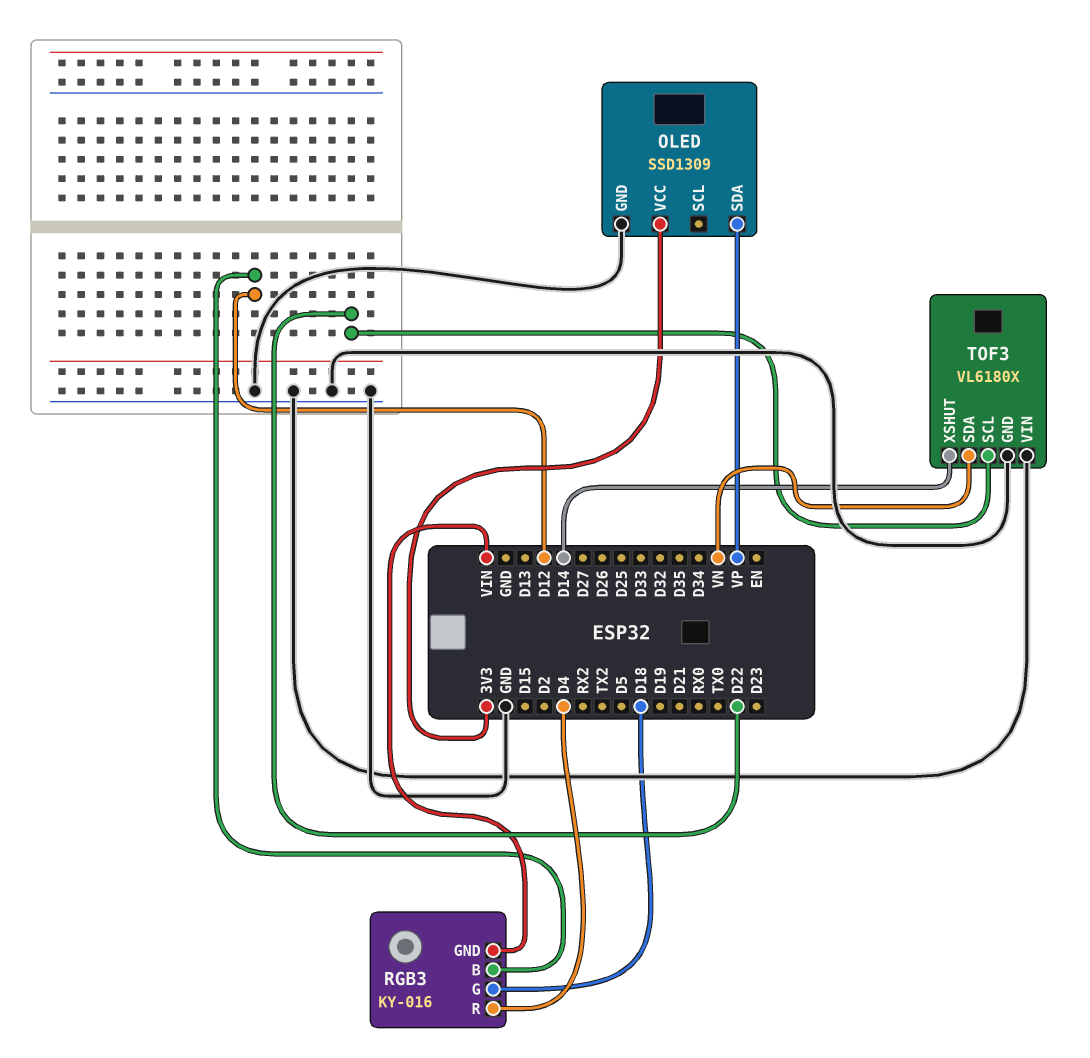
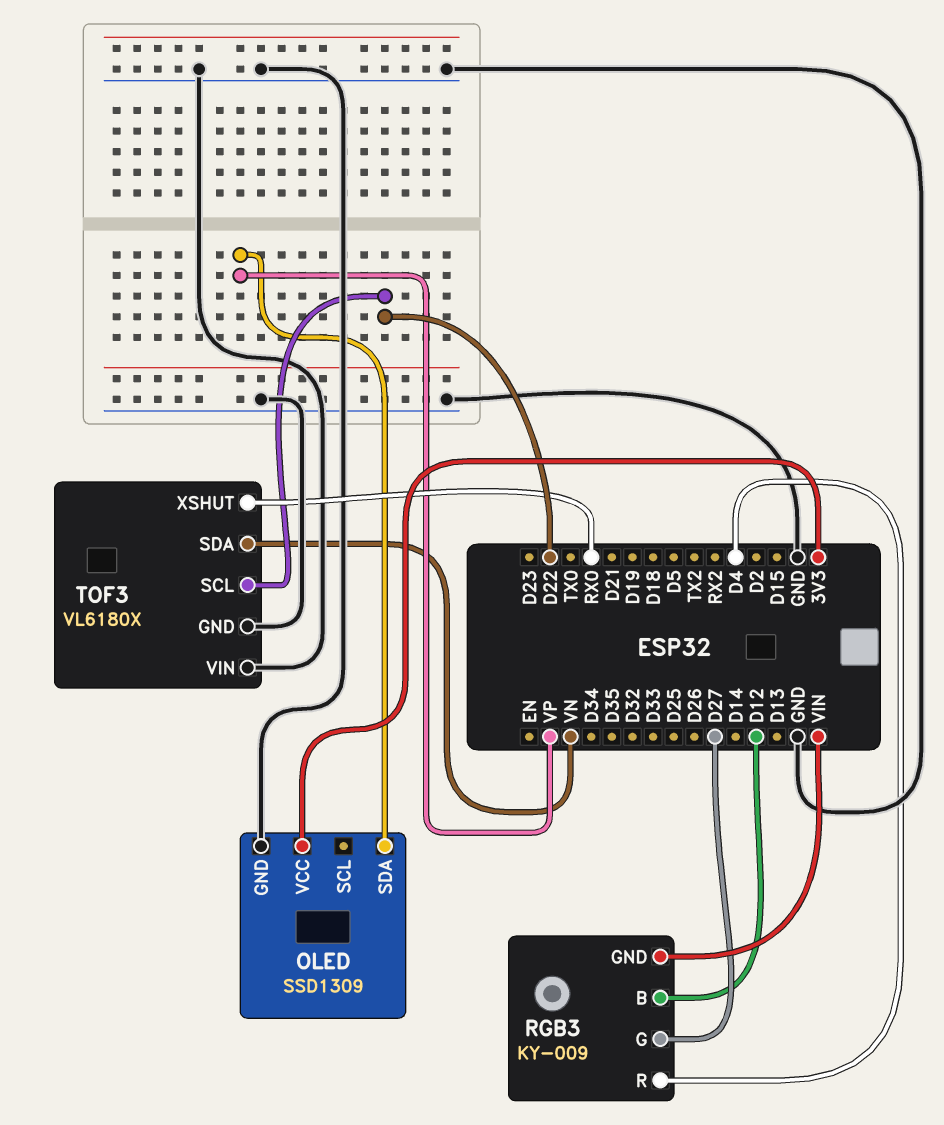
RGB3: KY-016 -> KY-009
RGB3 pin G: D18 -> D27
TOF3 pin XSHUT: D14 -> RX0

